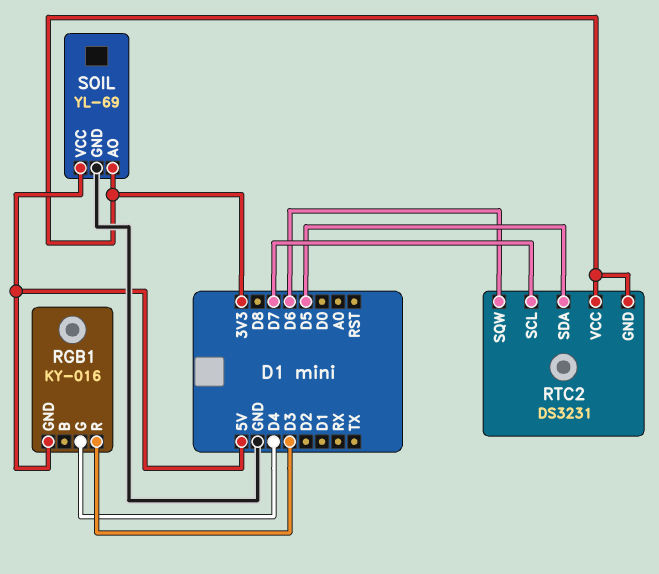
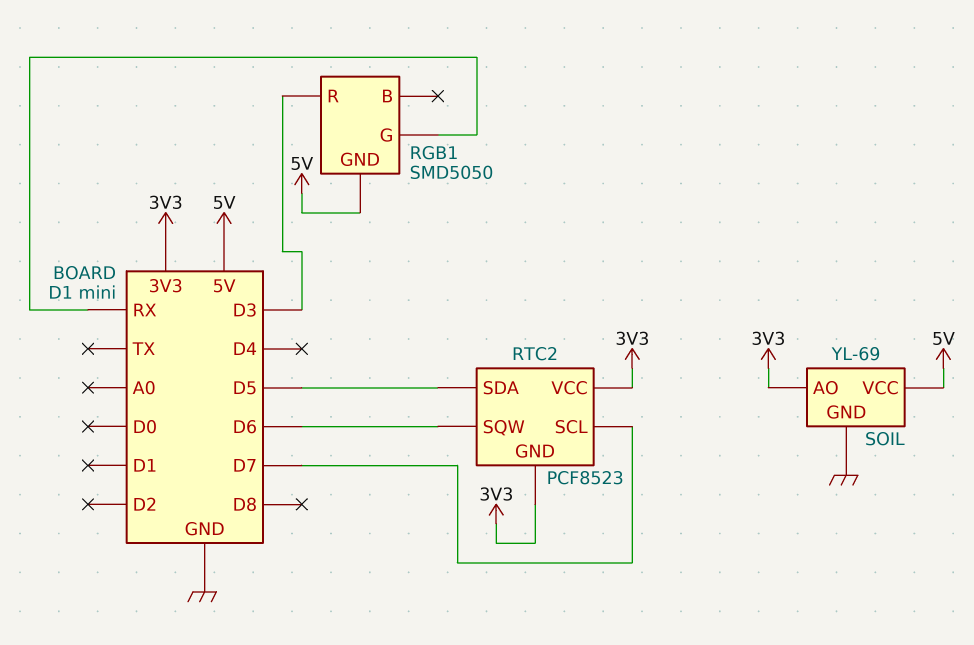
RGB1: KY-016 -> SMD5050
RGB1 pin G: D4 -> RX
RTC2: DS3231 -> PCF8523

